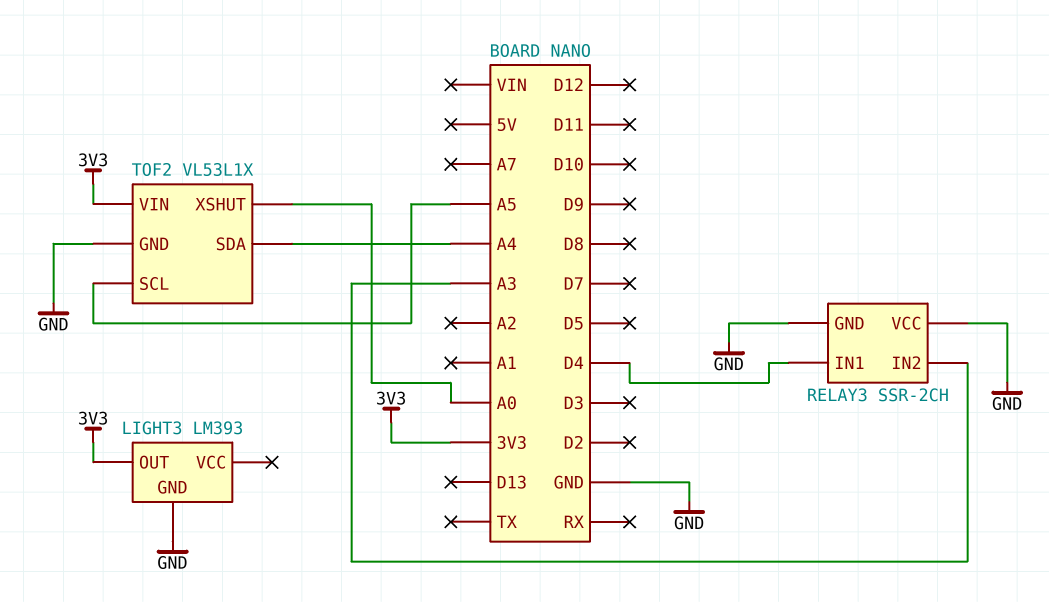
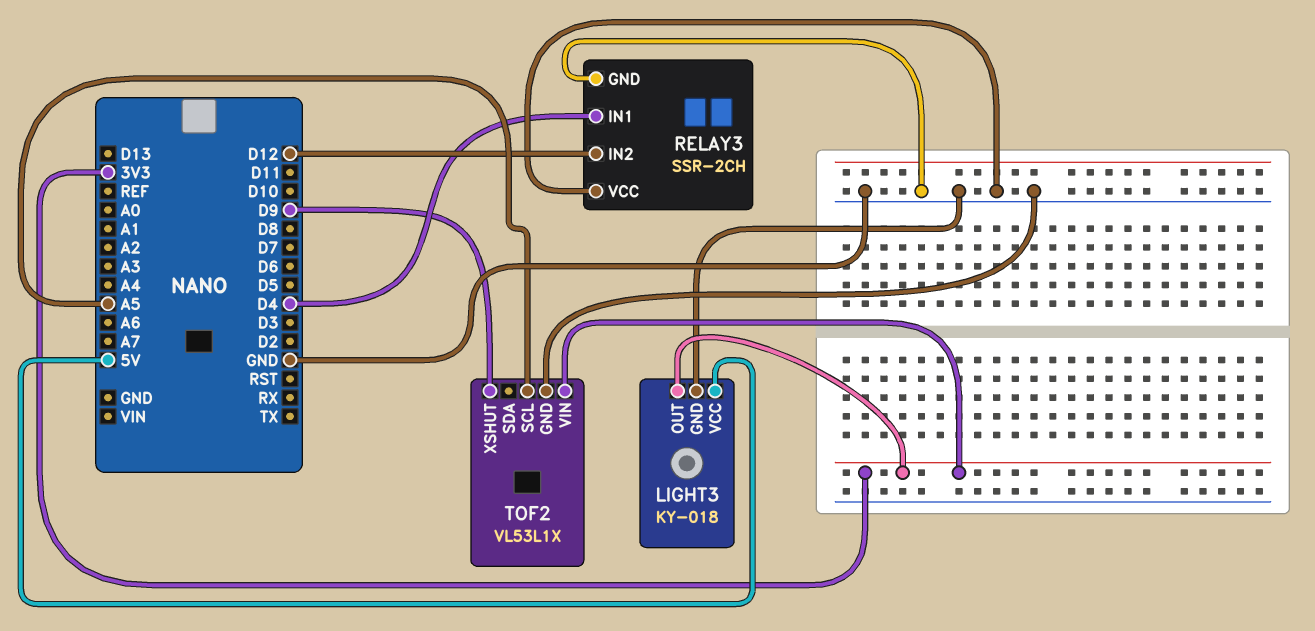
LIGHT3: LM393 -> KY-018
LIGHT3 pin VCC: none -> 5V
RELAY3 pin IN2: A3 -> D12
TOF2 pin SDA: A4 -> none
TOF2 pin XSHUT: A0 -> D9

